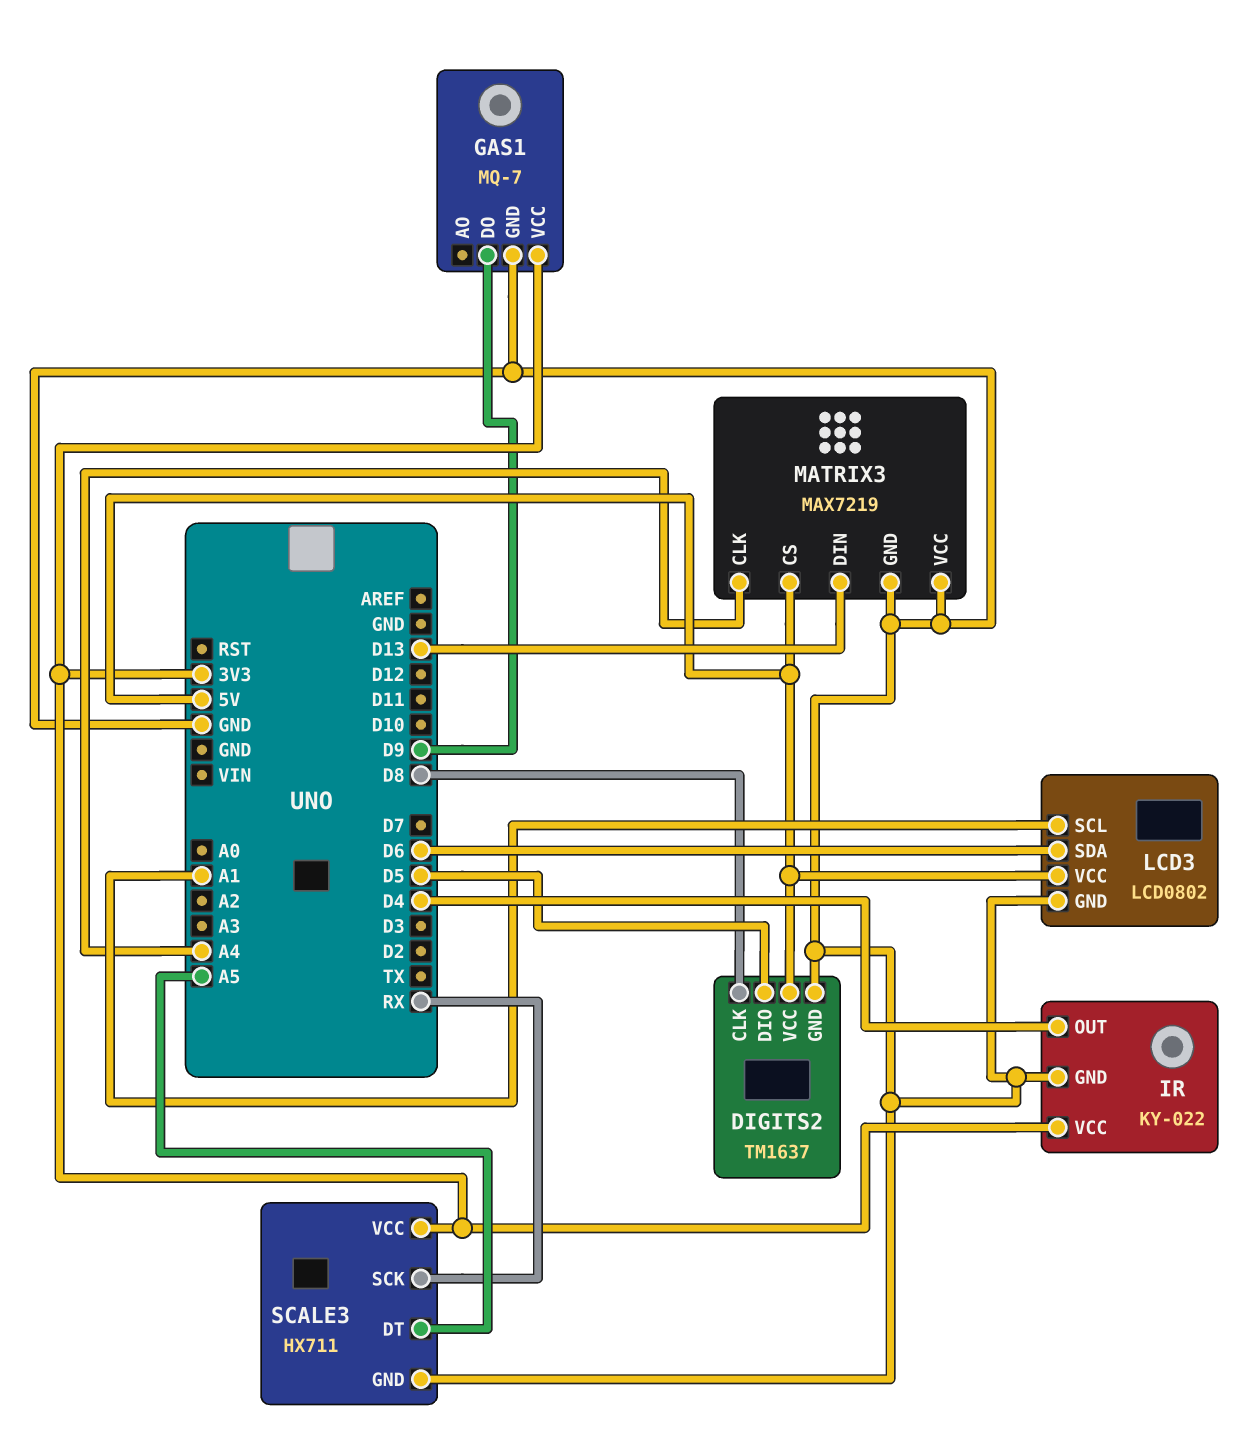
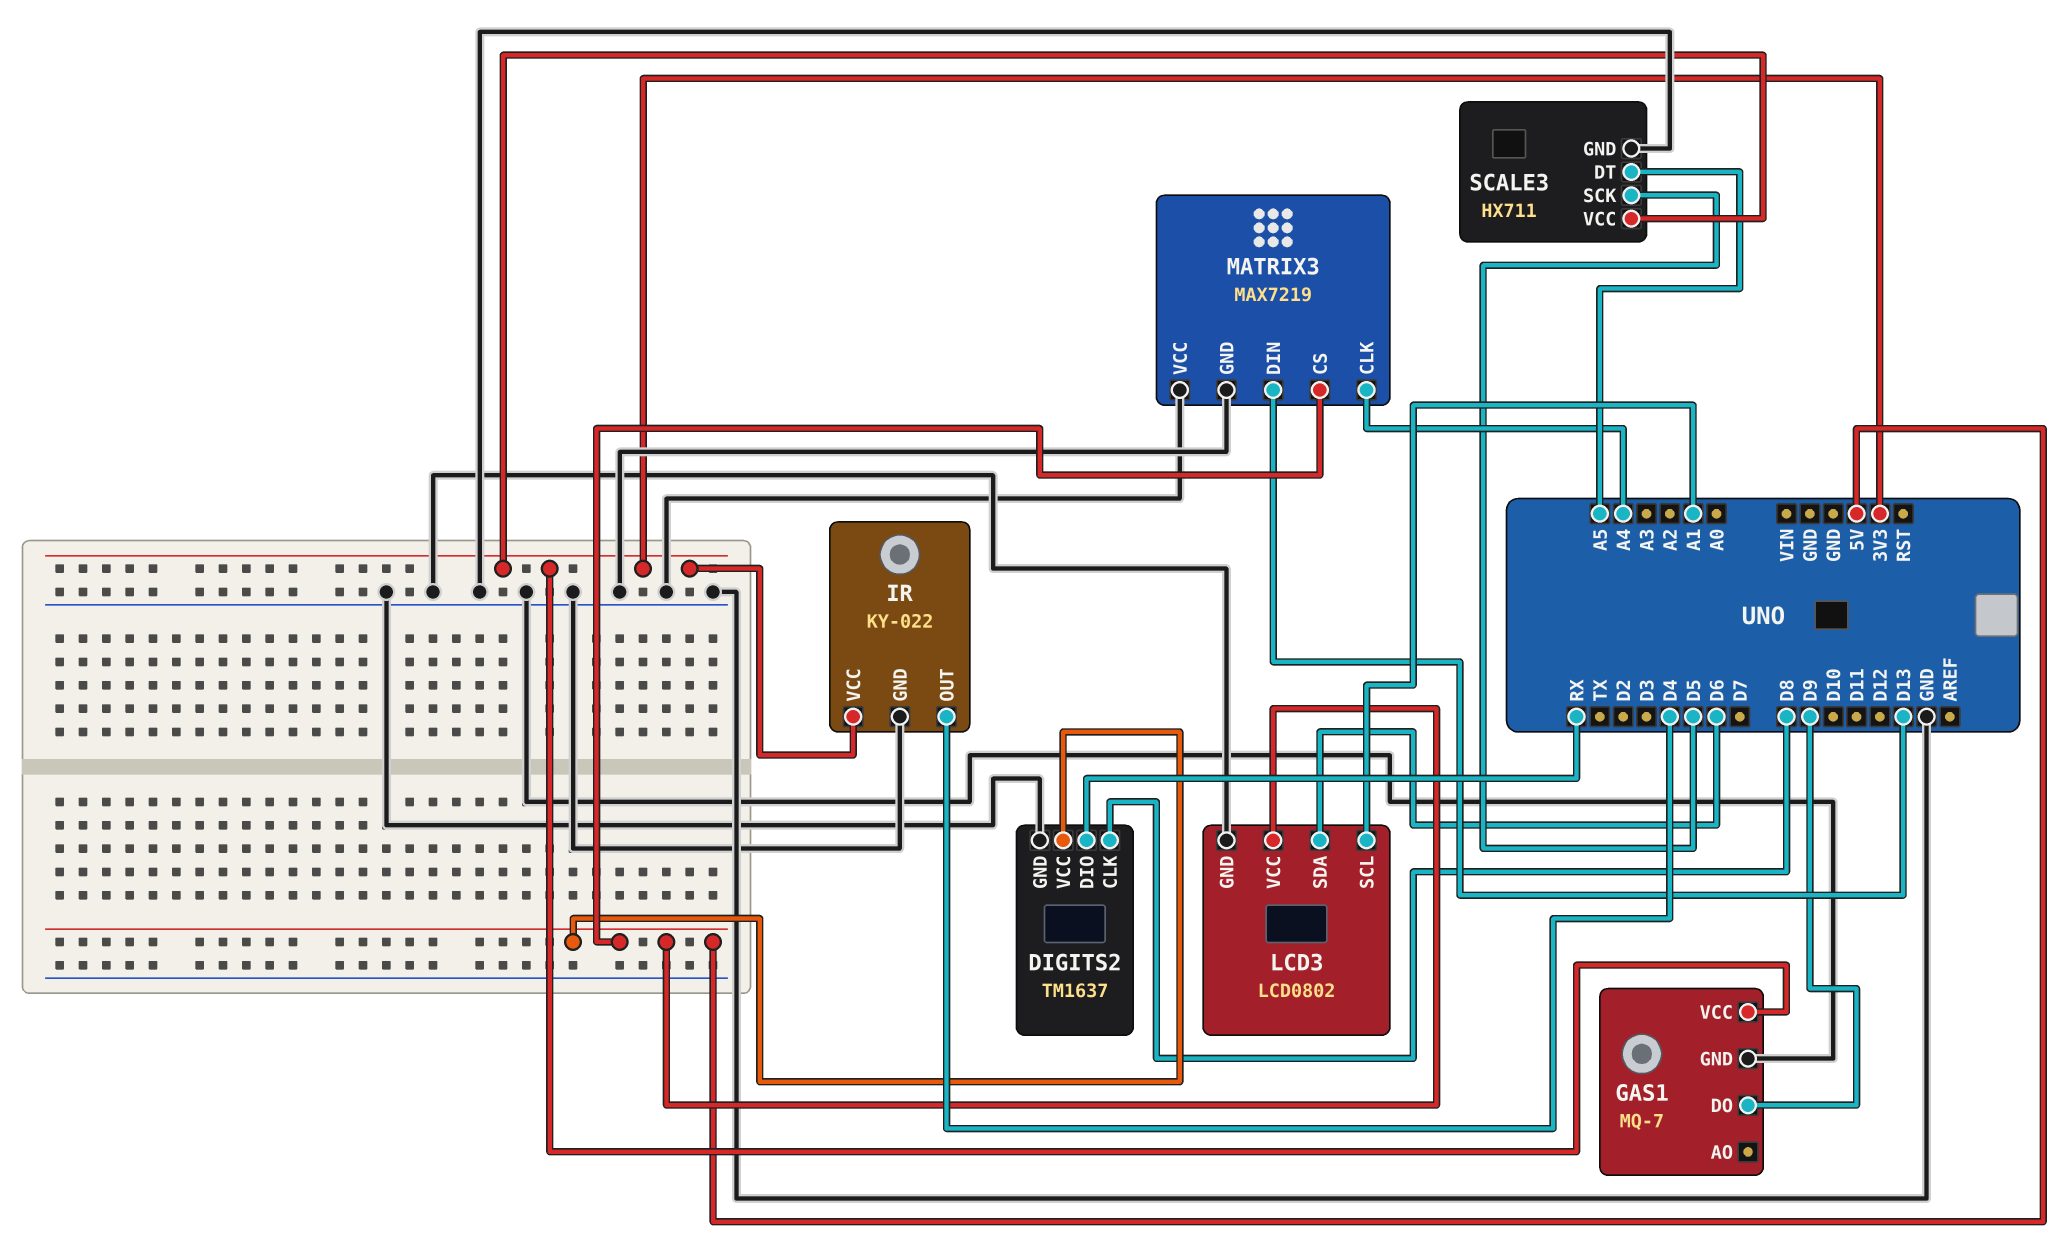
DIGITS2 pin DIO: D5 -> RX
SCALE3 pin SCK: RX -> D5

